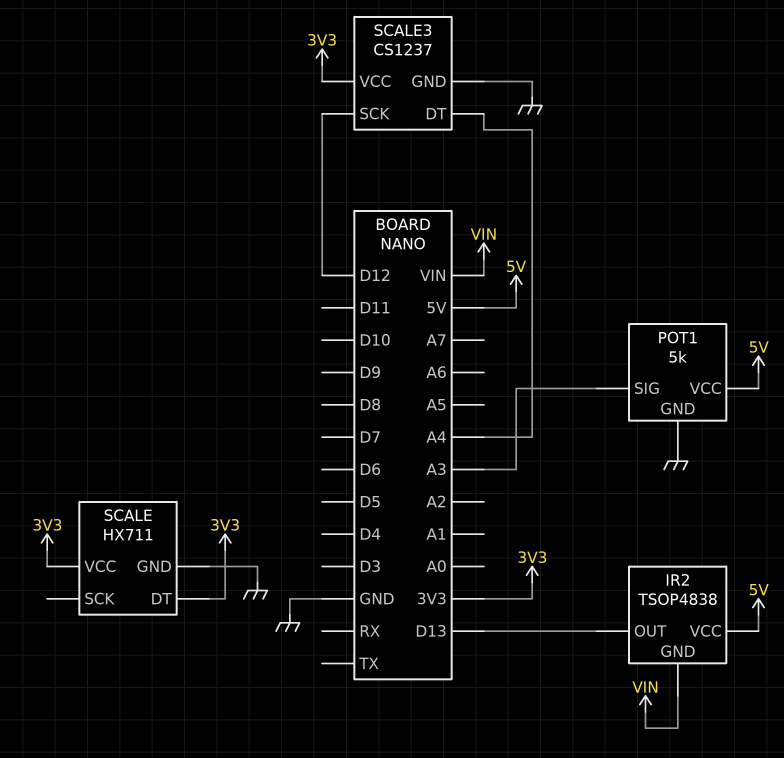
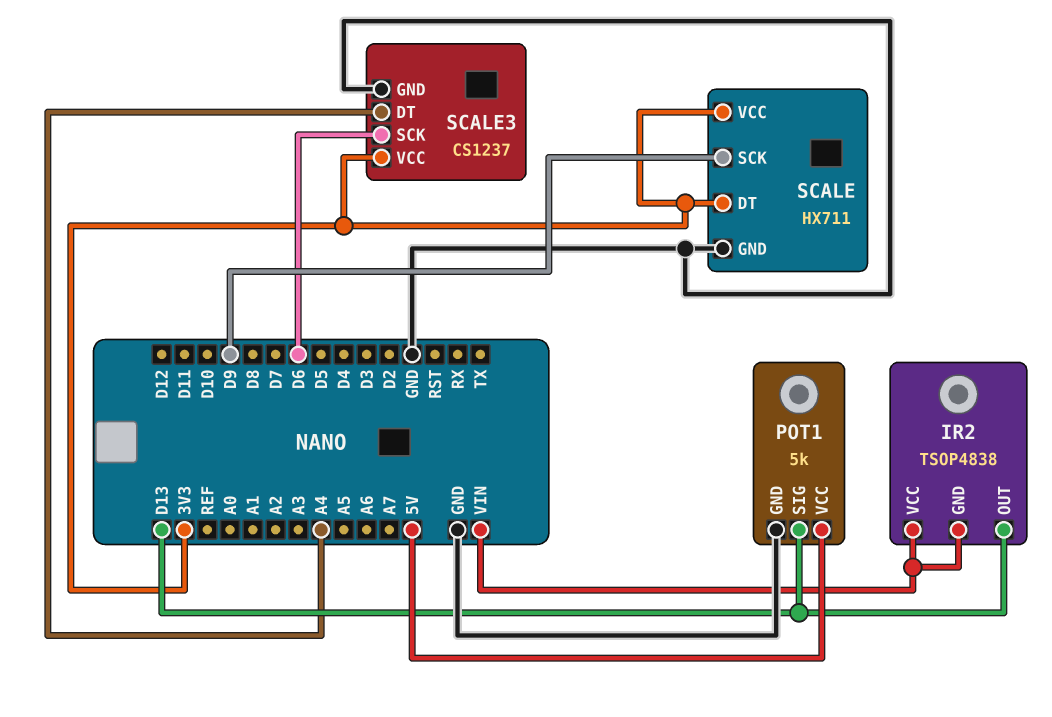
IR2 pin VCC: 5V -> VIN
POT1 pin SIG: A3 -> D13
SCALE pin SCK: none -> D9
SCALE3 pin SCK: D12 -> D6

